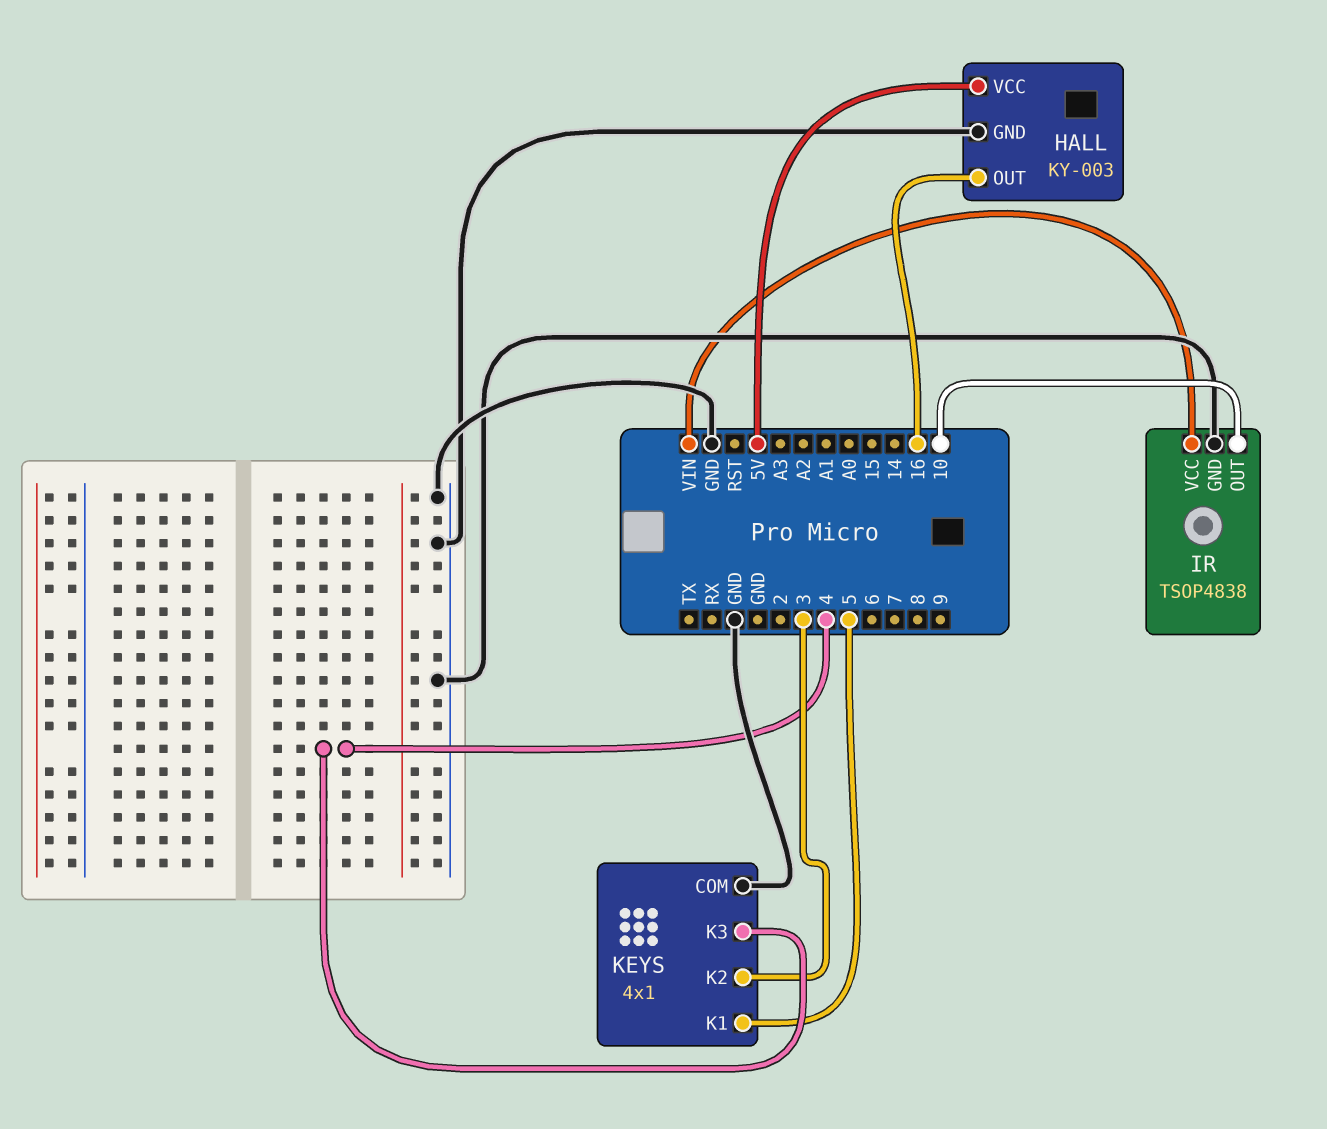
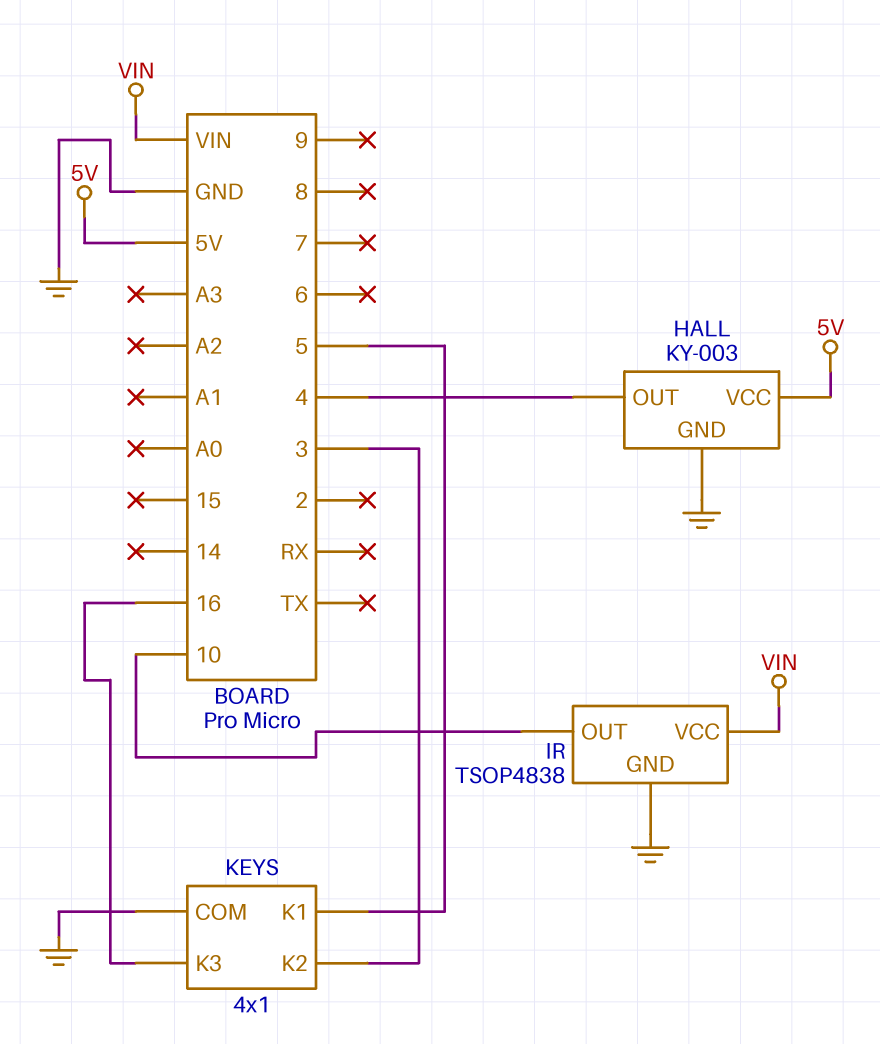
HALL pin OUT: 16 -> 4
KEYS pin K3: 4 -> 16

